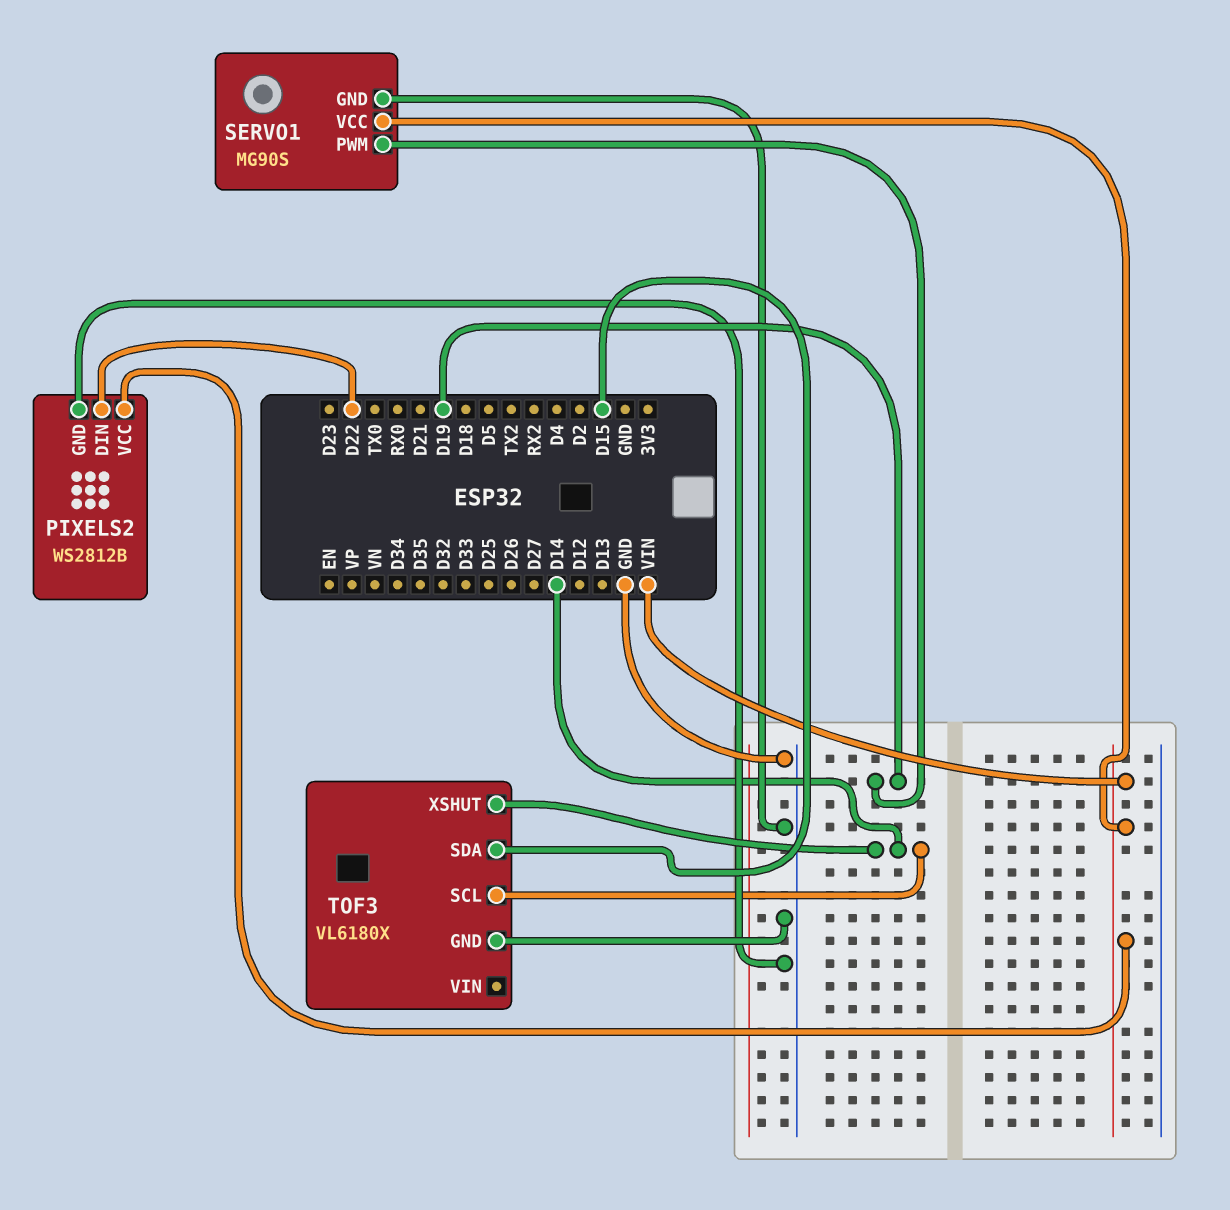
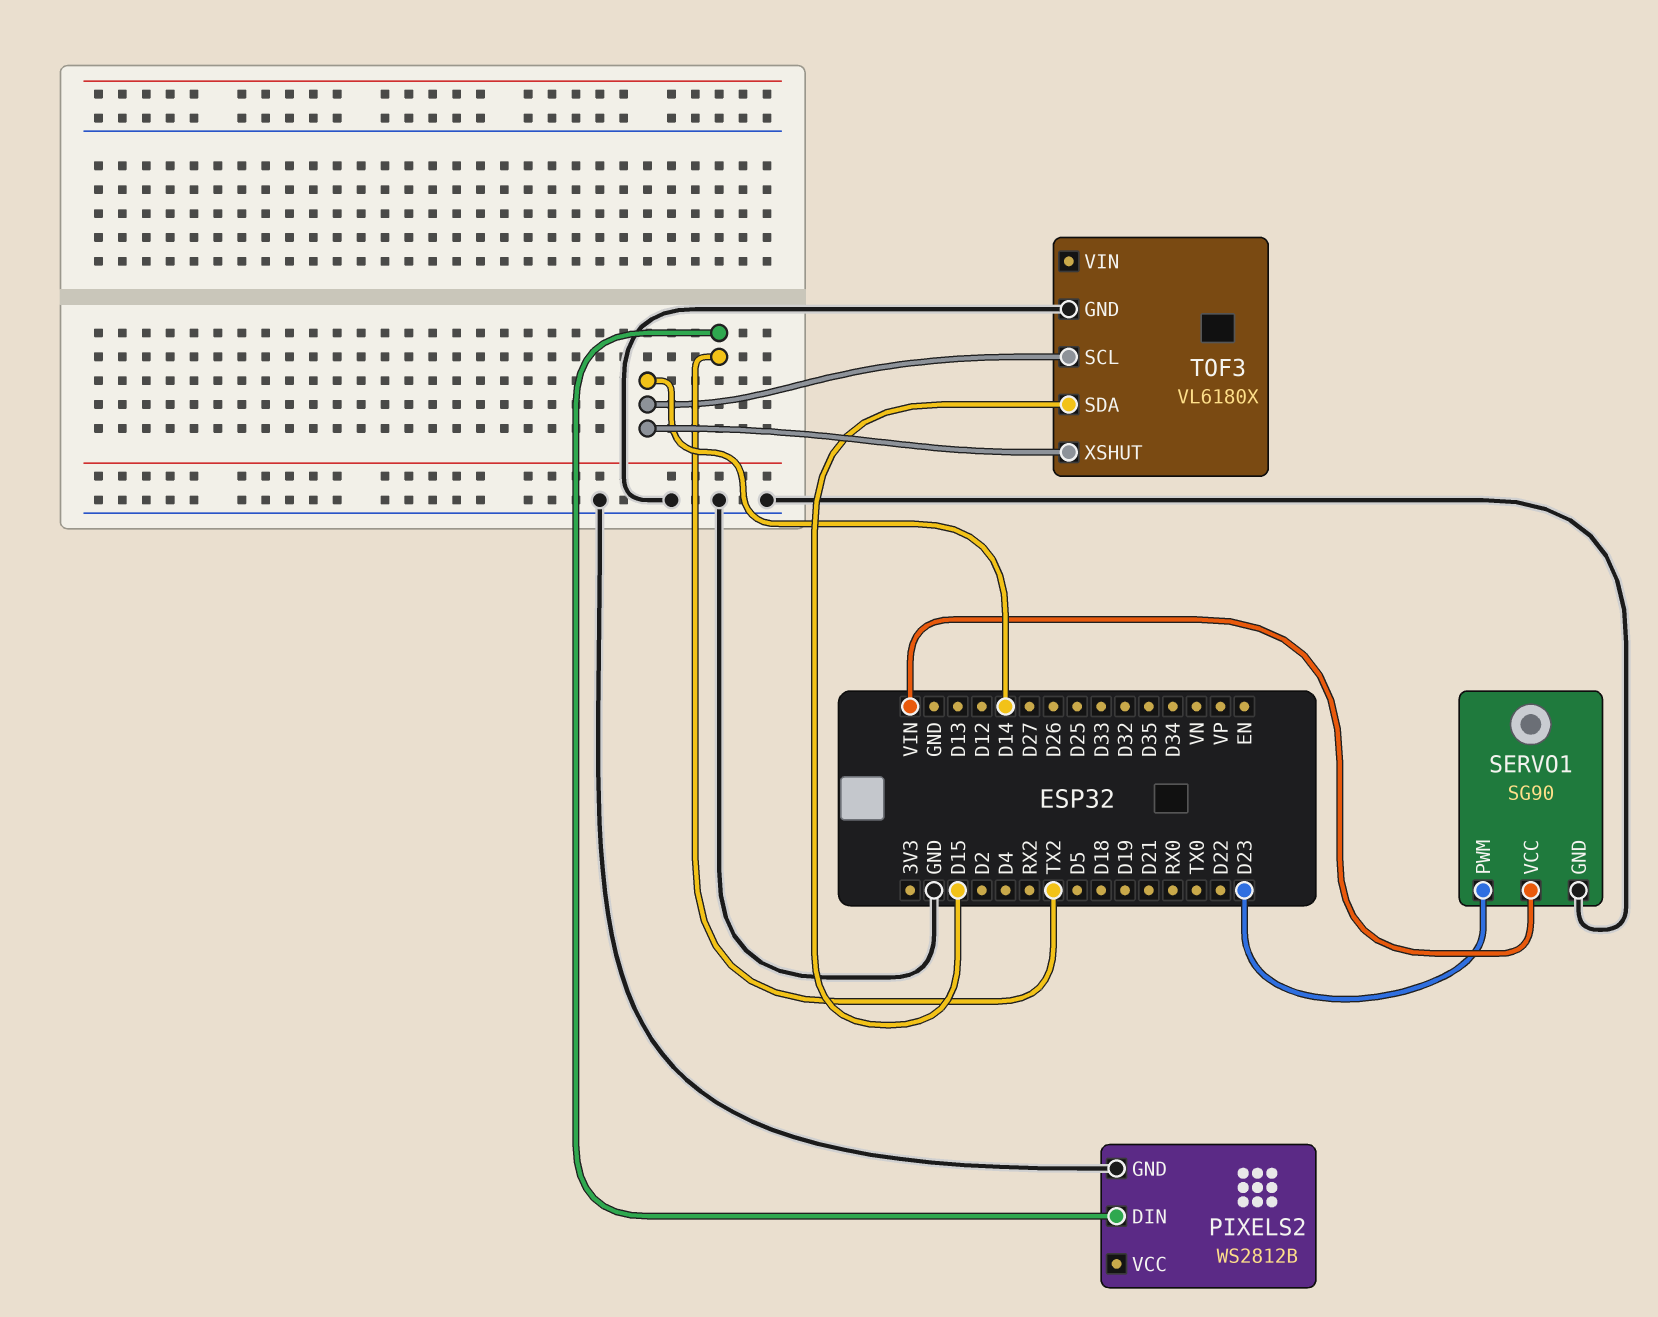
PIXELS2 pin DIN: D22 -> TX2
PIXELS2 pin VCC: VIN -> none
SERVO1: MG90S -> SG90
SERVO1 pin PWM: D19 -> D23

